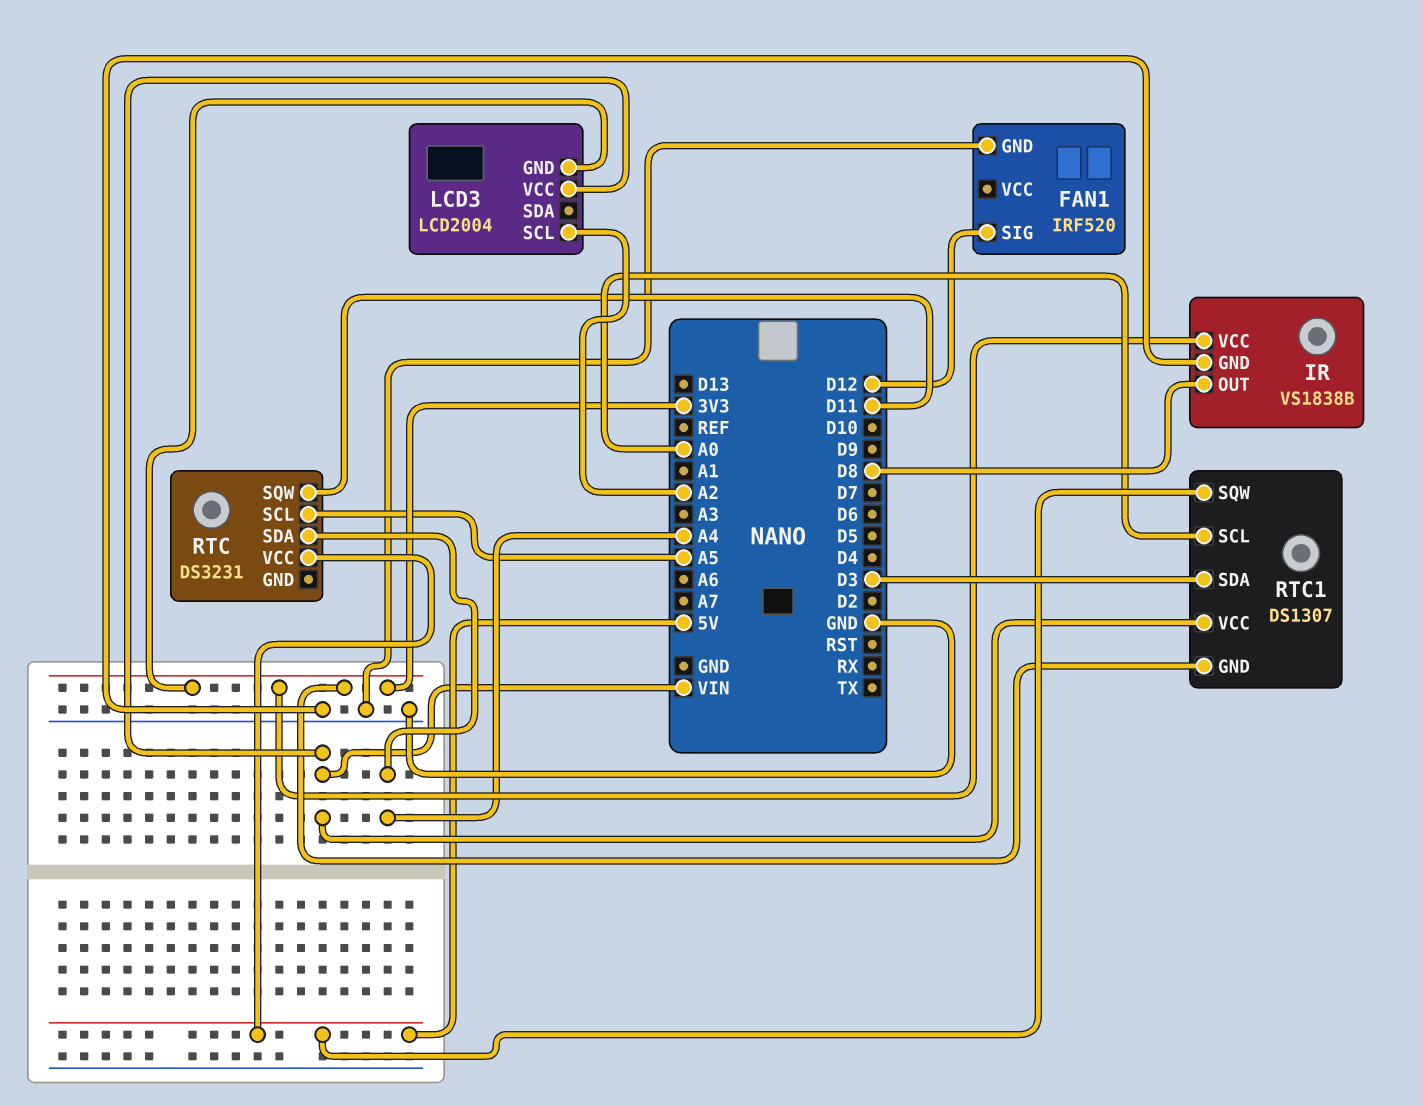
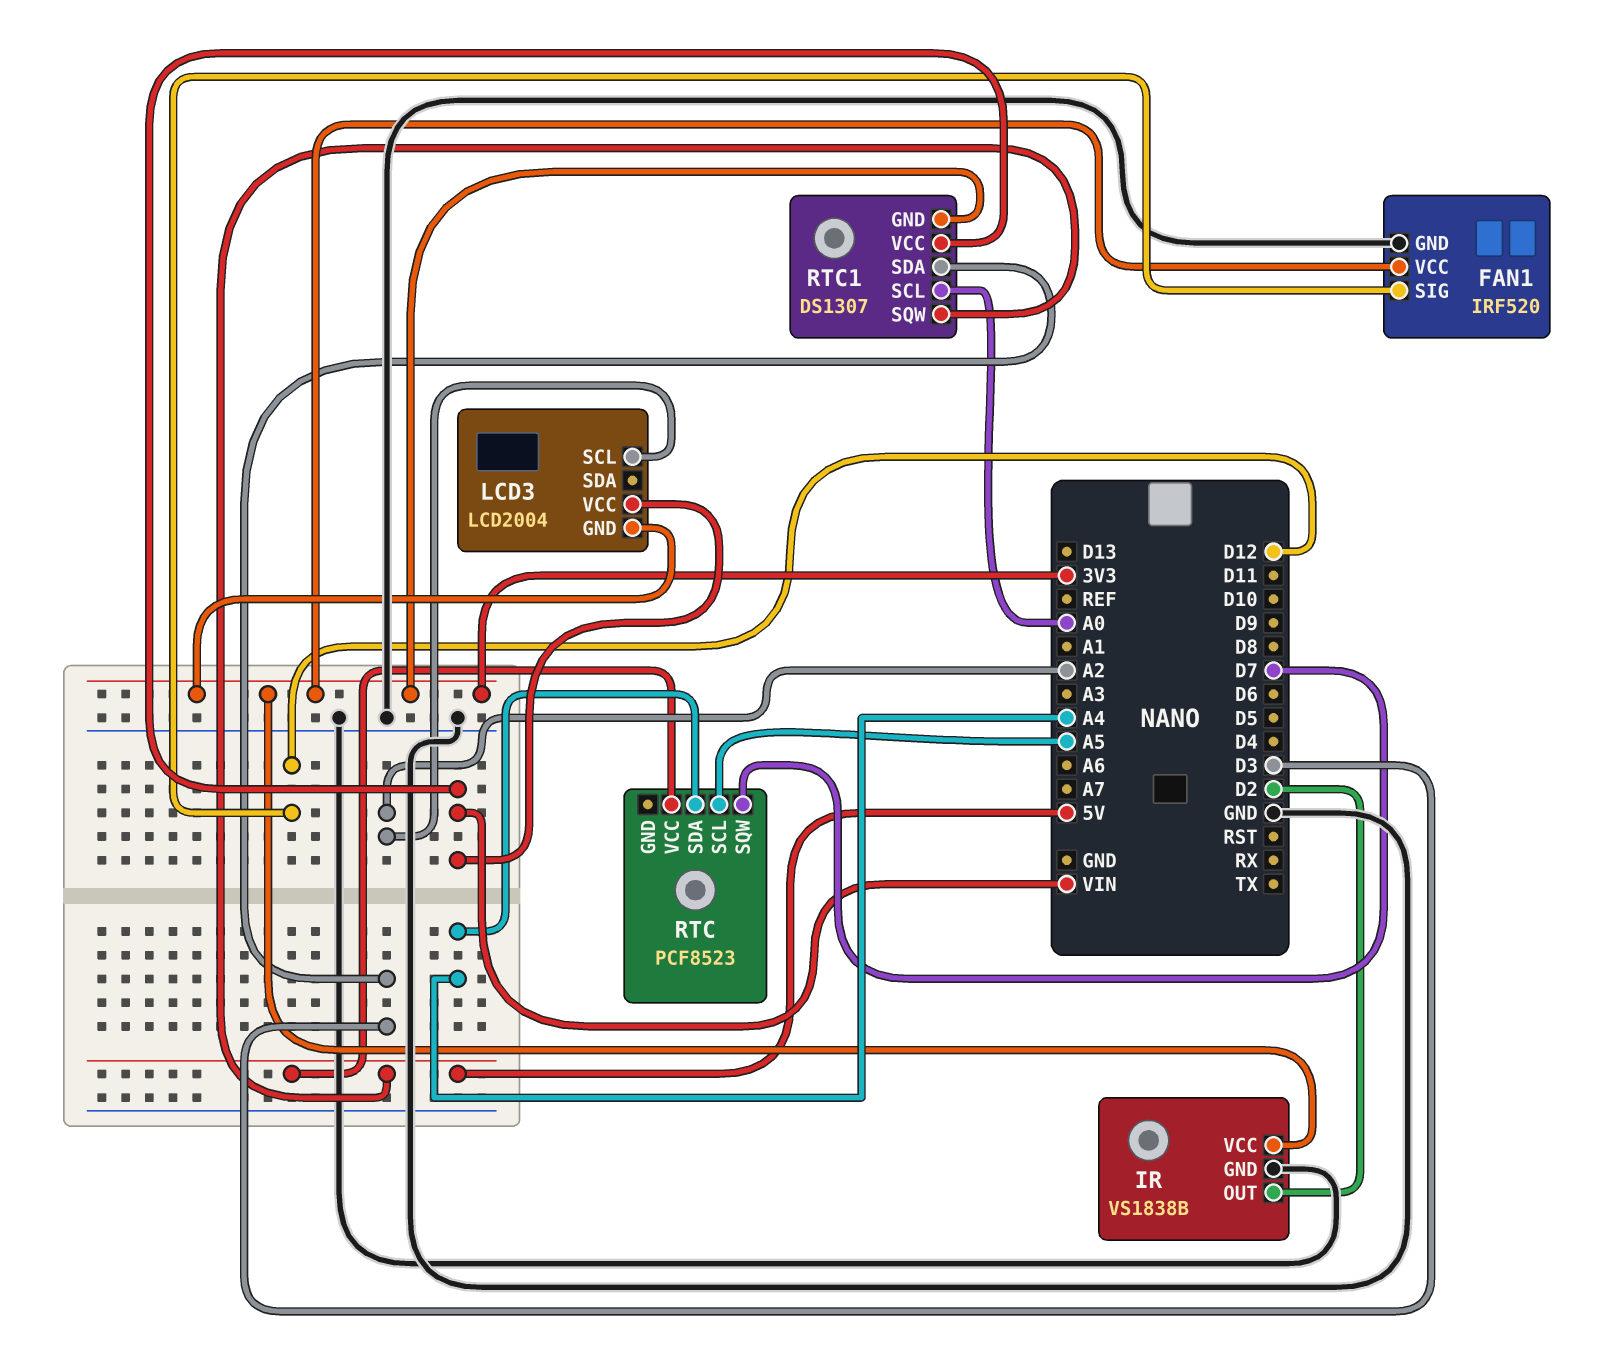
FAN1 pin VCC: none -> 3V3
IR pin OUT: D8 -> D2
RTC: DS3231 -> PCF8523
RTC pin SQW: D11 -> D7

